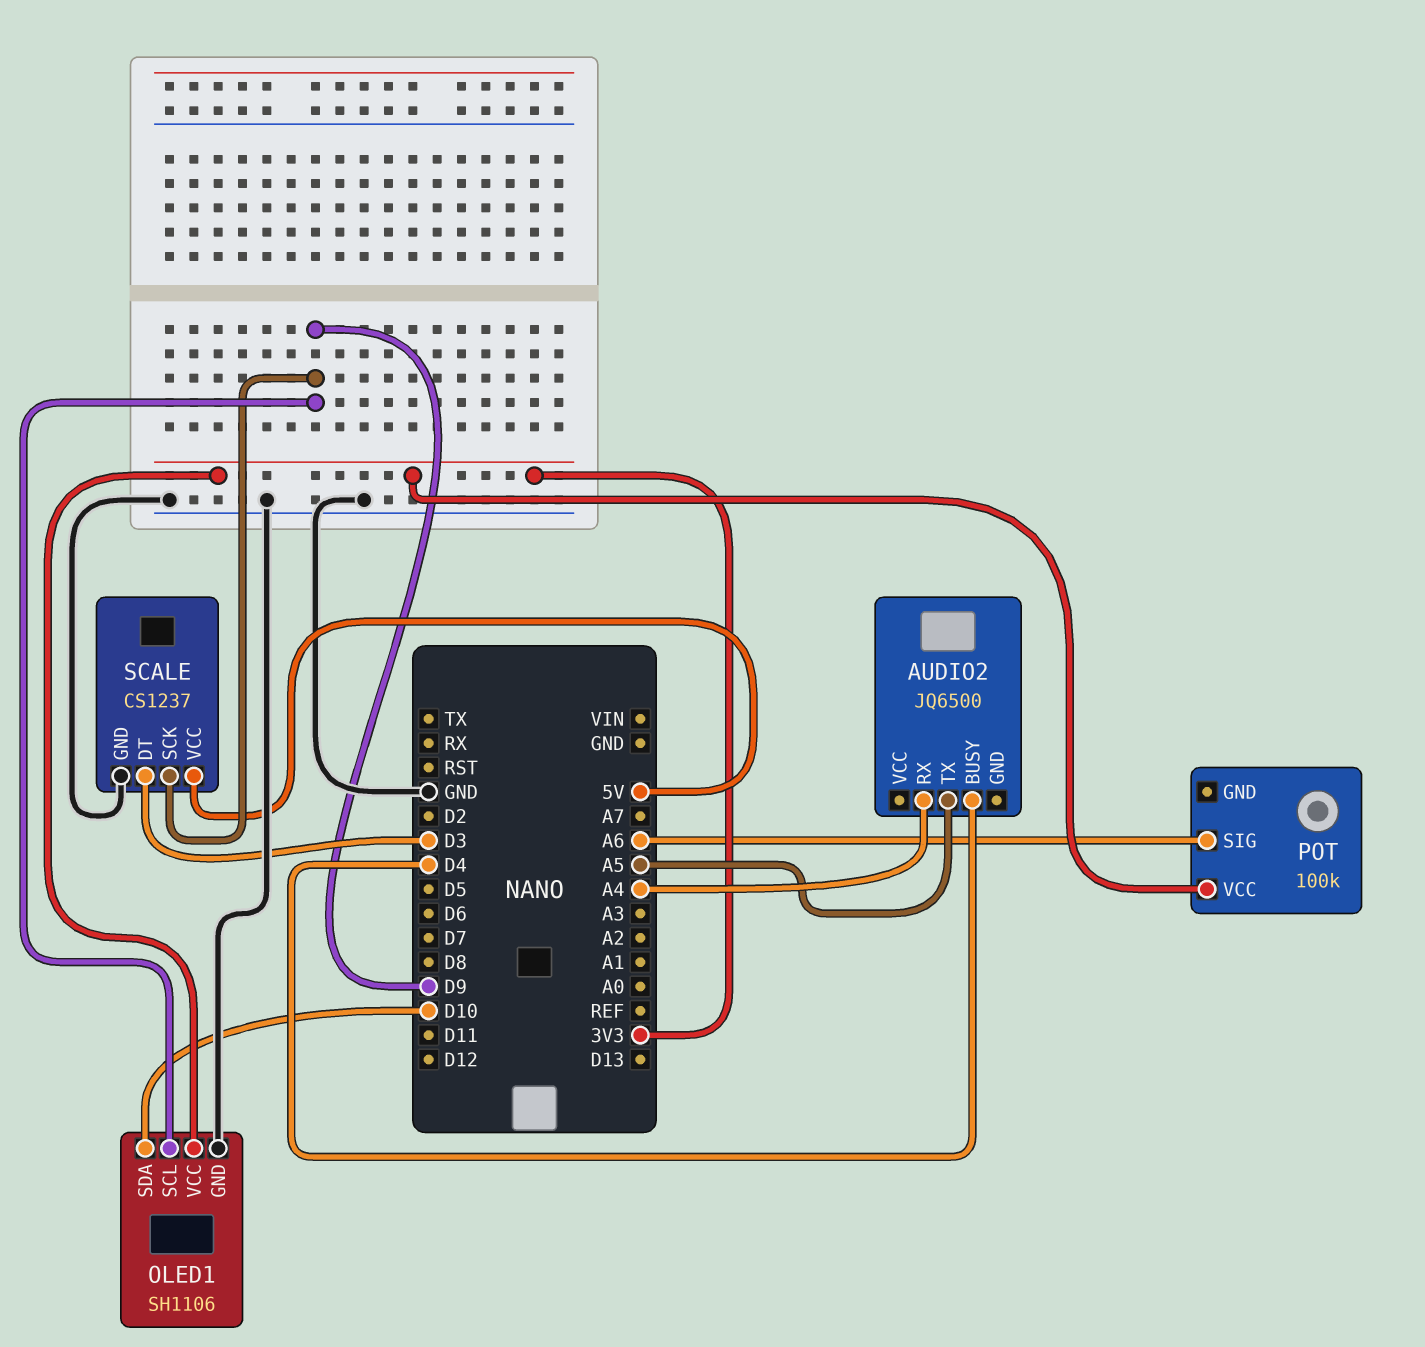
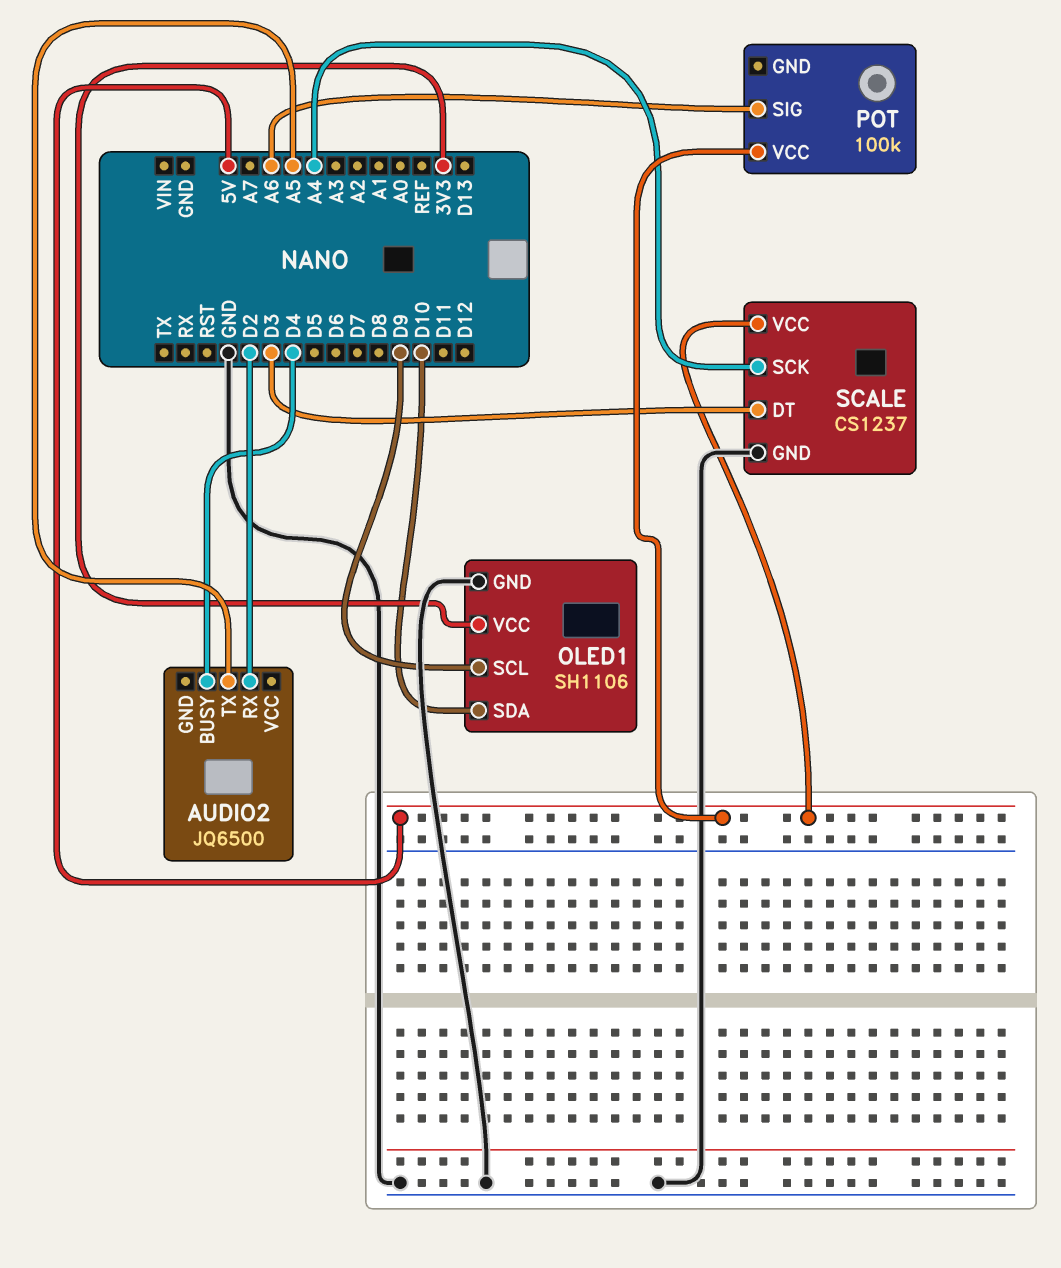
AUDIO2 pin RX: A4 -> D2
POT pin VCC: 3V3 -> 5V
SCALE pin SCK: D9 -> A4

